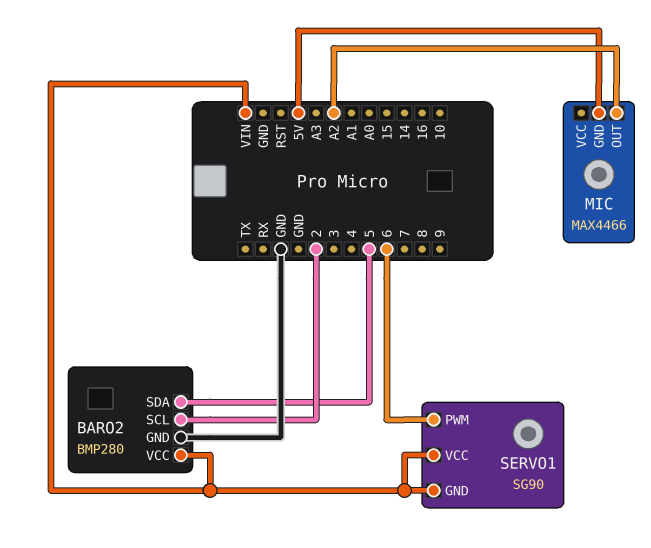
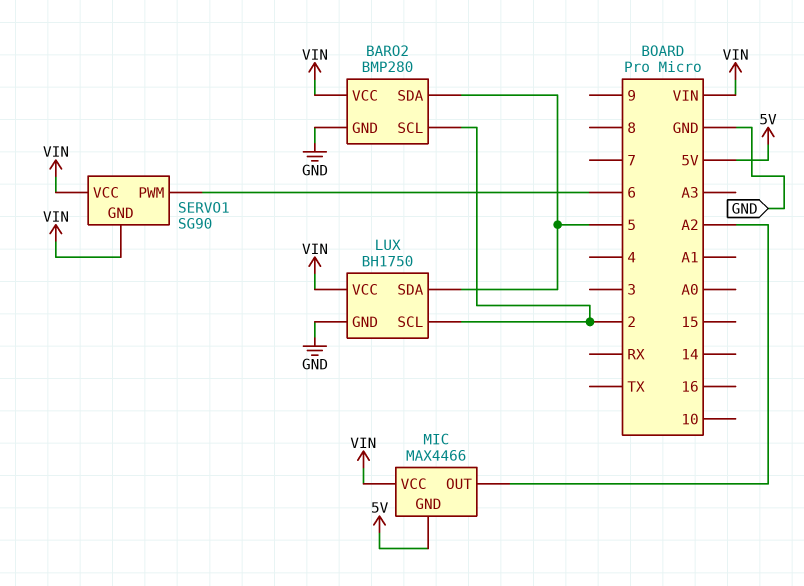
LUX: none -> BH1750
LUX pin GND: none -> GND
LUX pin SCL: none -> 2
LUX pin SDA: none -> 5
LUX pin VCC: none -> VIN
MIC pin VCC: none -> VIN

